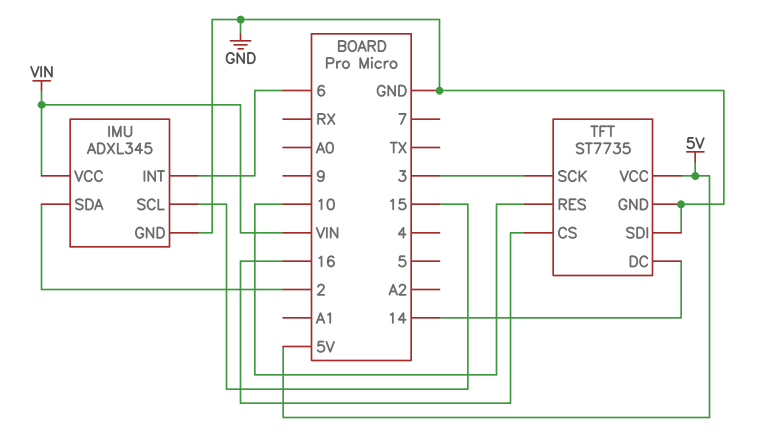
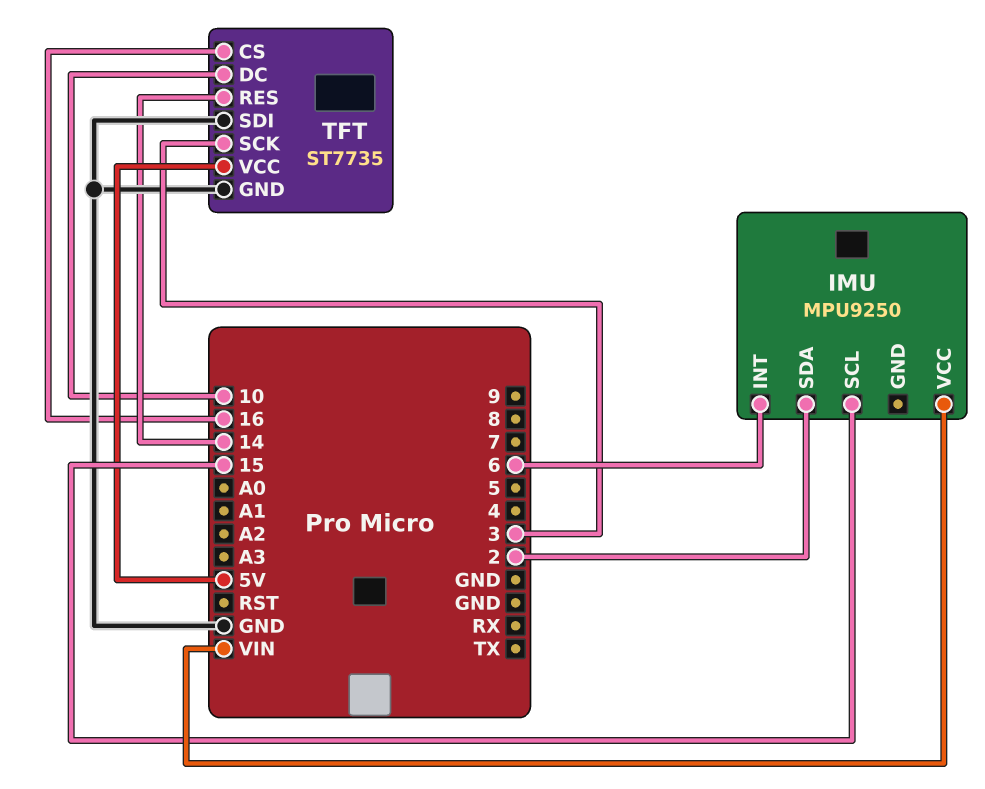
IMU: ADXL345 -> MPU9250
IMU pin GND: GND -> none
TFT pin DC: 14 -> 10
TFT pin RES: 10 -> 14

